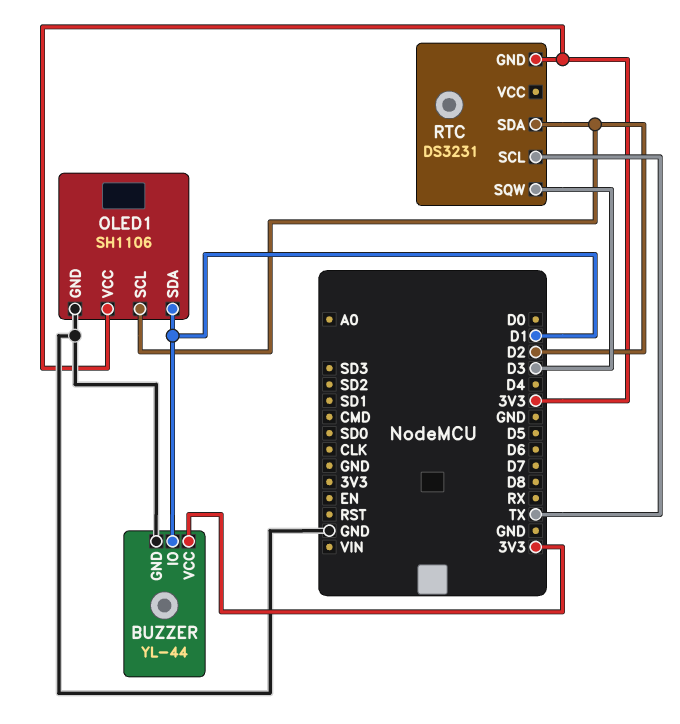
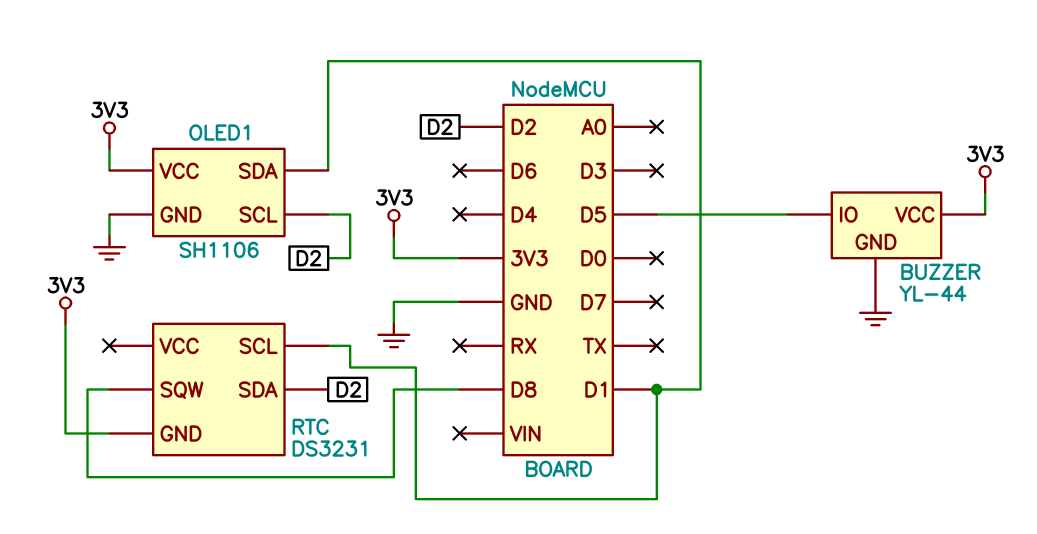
BUZZER pin IO: D1 -> D5
RTC pin SCL: TX -> D1
RTC pin SQW: D3 -> D8

